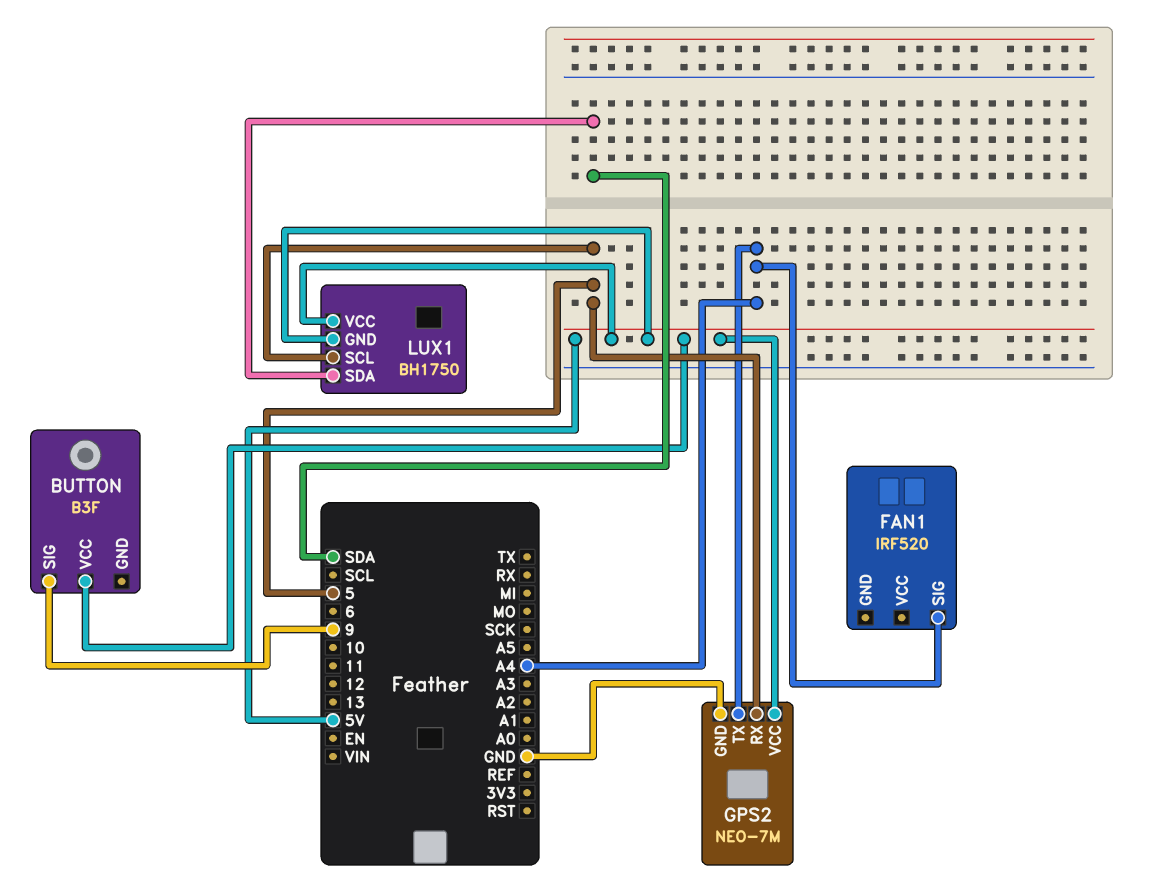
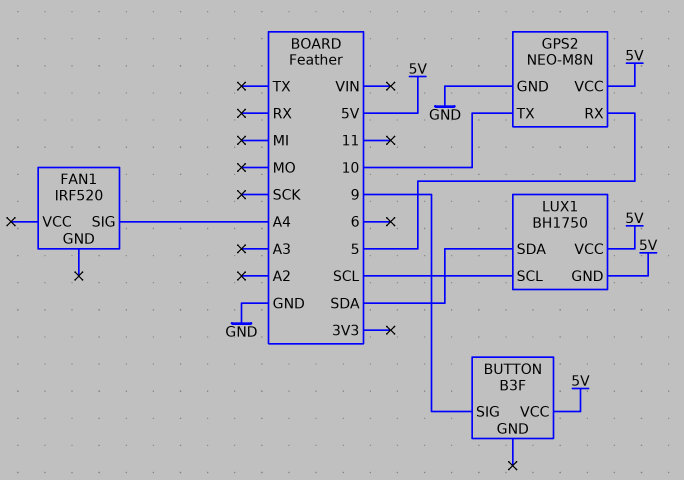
GPS2: NEO-7M -> NEO-M8N
GPS2 pin TX: A4 -> 10
LUX1 pin SCL: 5 -> SCL

